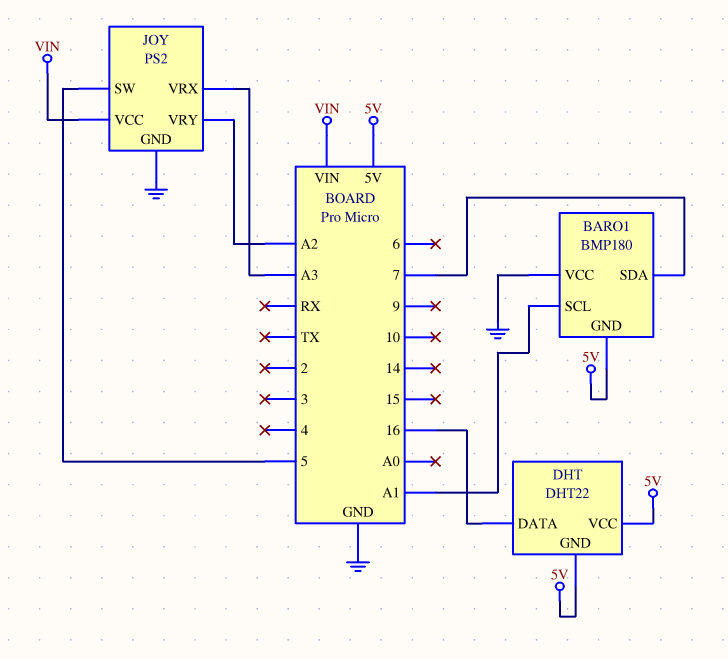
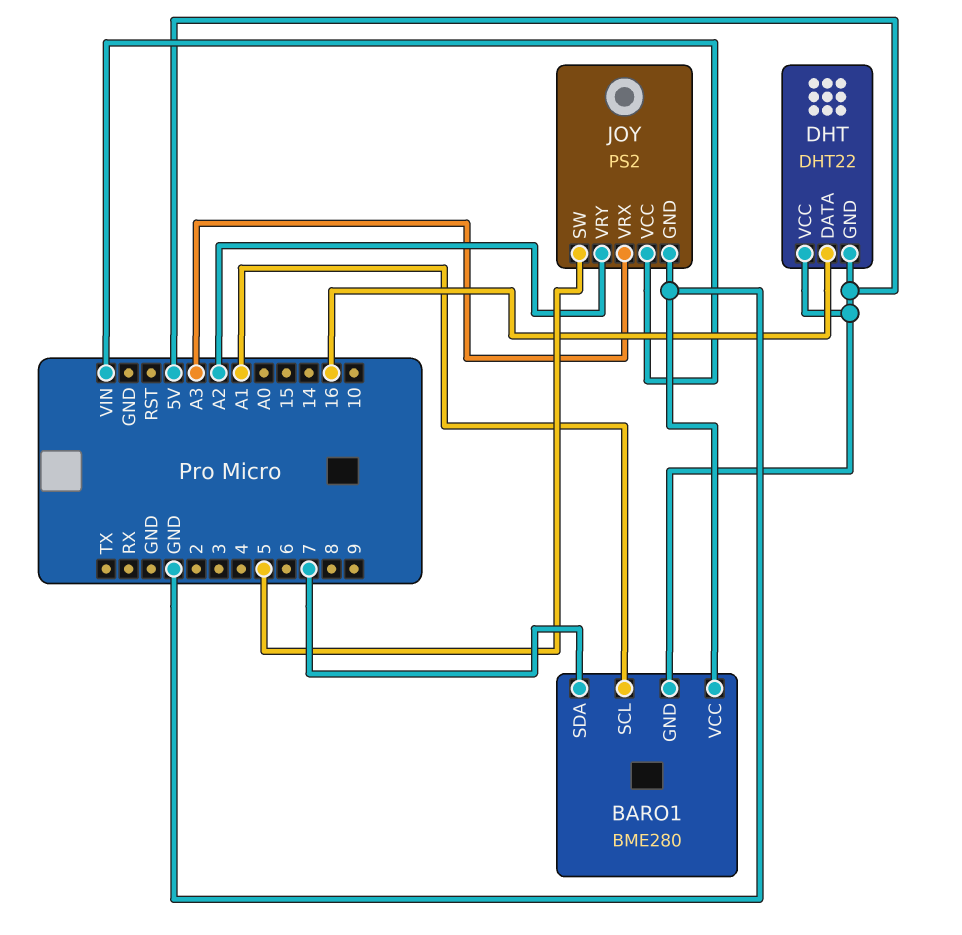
BARO1: BMP180 -> BME280

